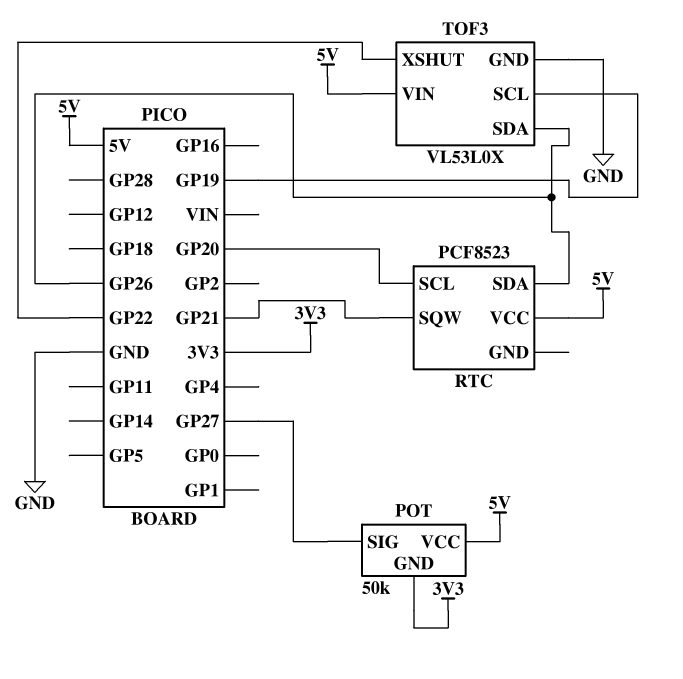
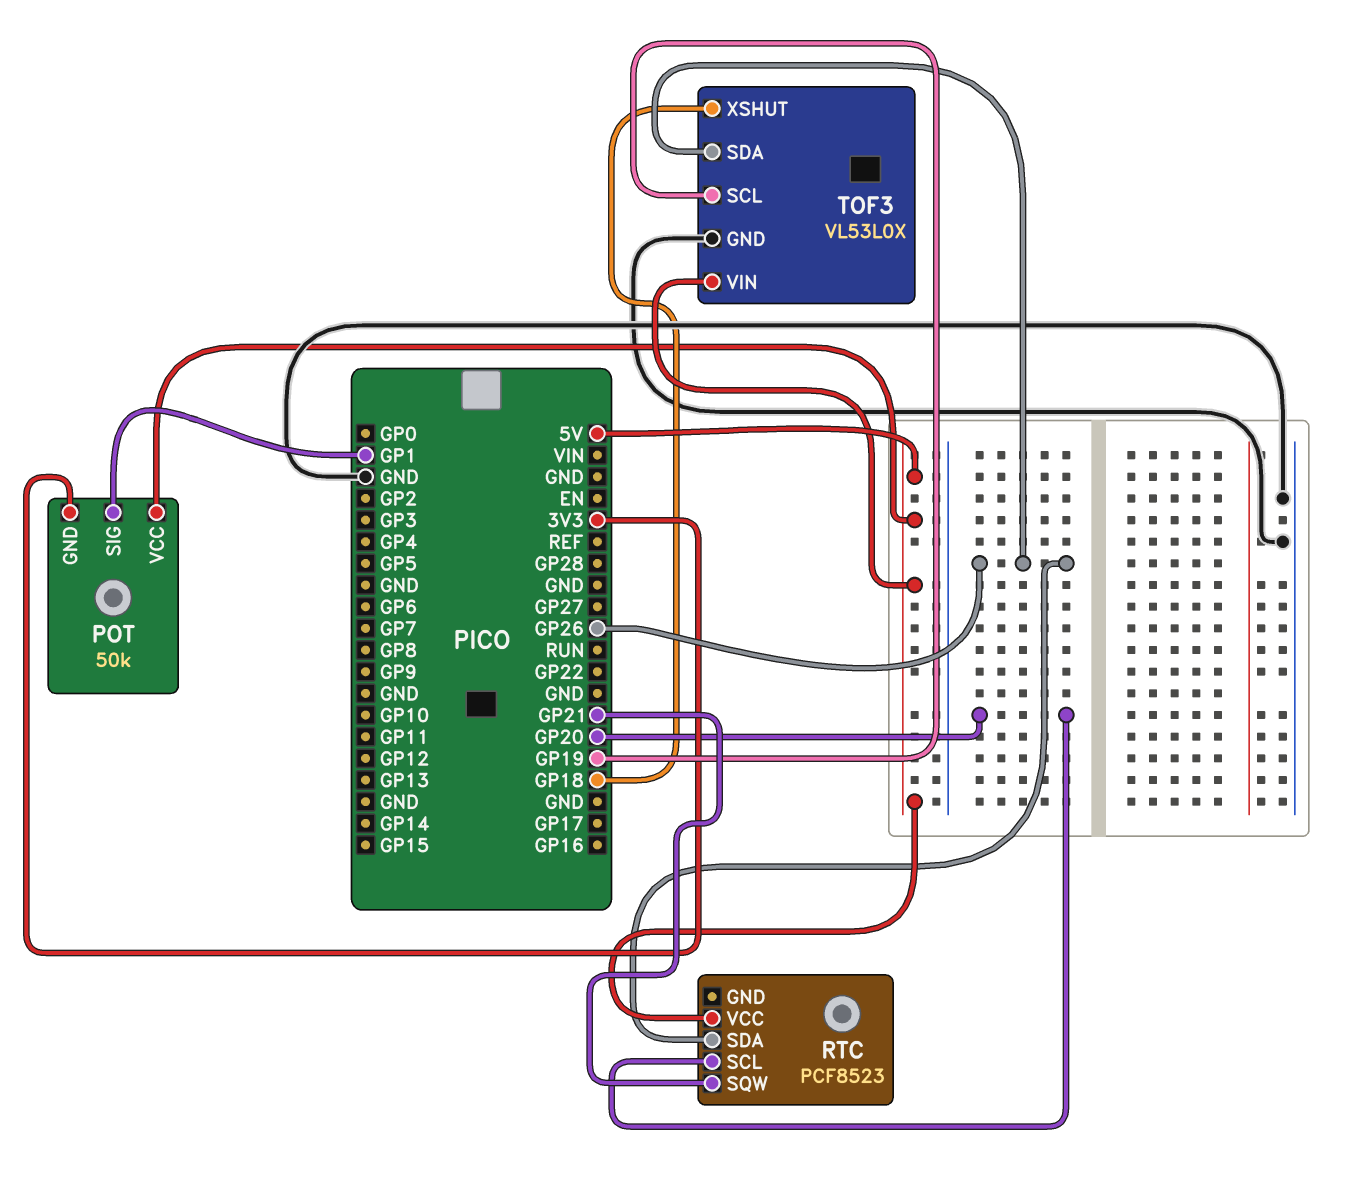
POT pin SIG: GP27 -> GP1
TOF3 pin XSHUT: GP22 -> GP18

